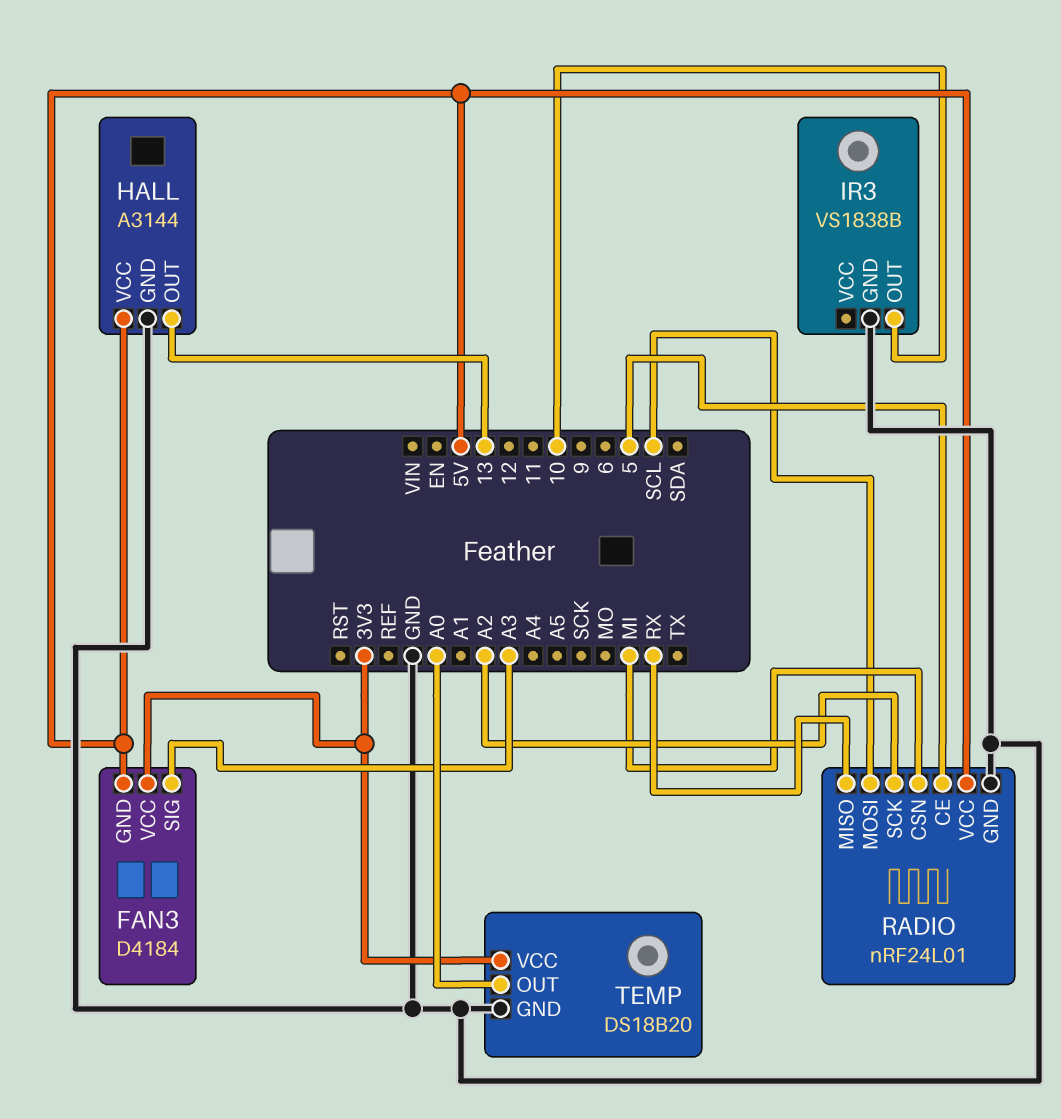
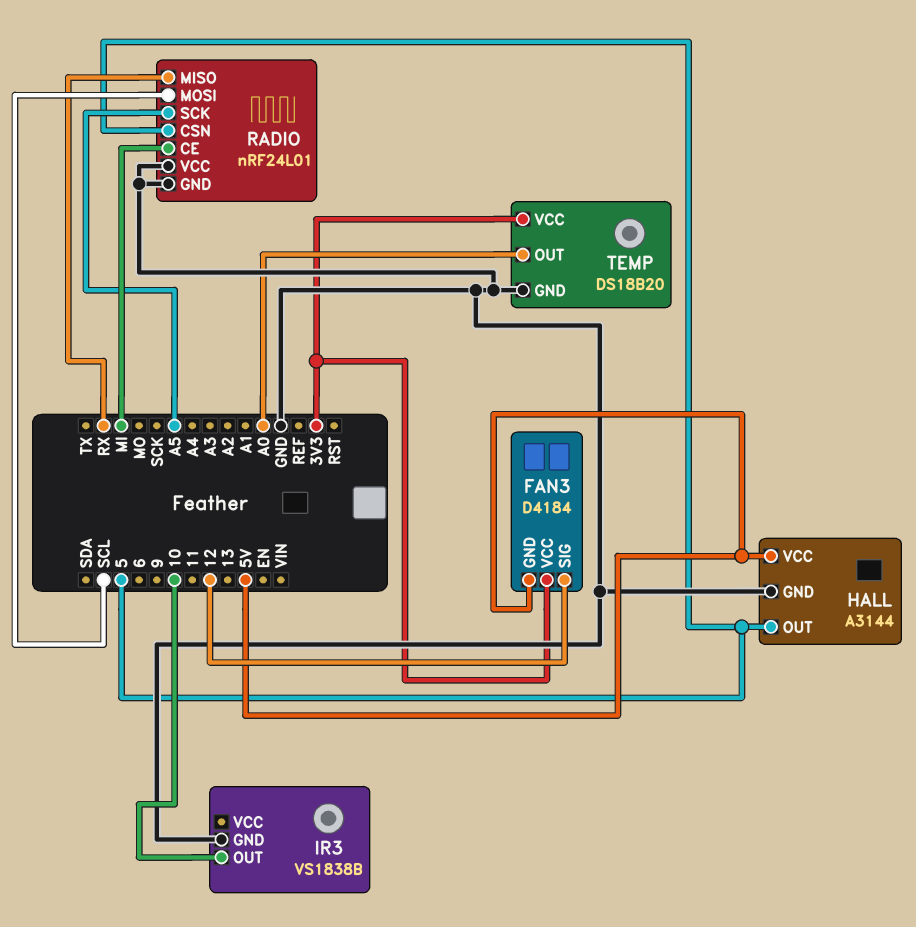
FAN3 pin SIG: A3 -> 12
HALL pin OUT: 13 -> 5
RADIO pin CE: 5 -> MI
RADIO pin CSN: MI -> 5
RADIO pin SCK: A2 -> A5
RADIO pin VCC: 5V -> GND

